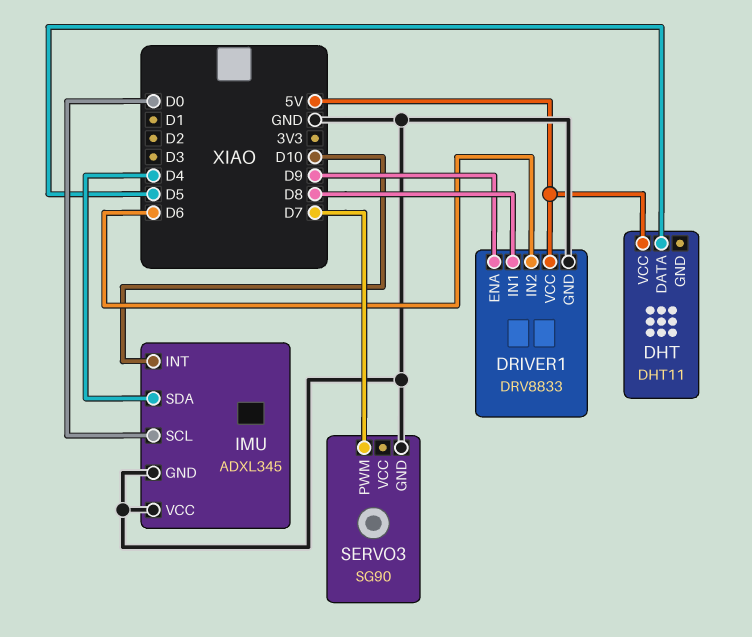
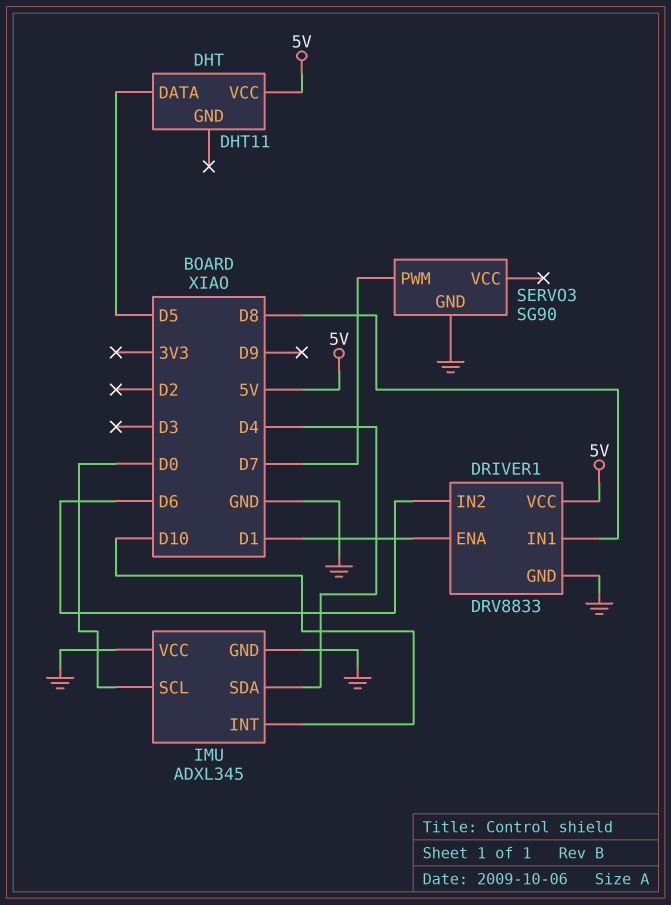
DRIVER1 pin ENA: D9 -> D1

